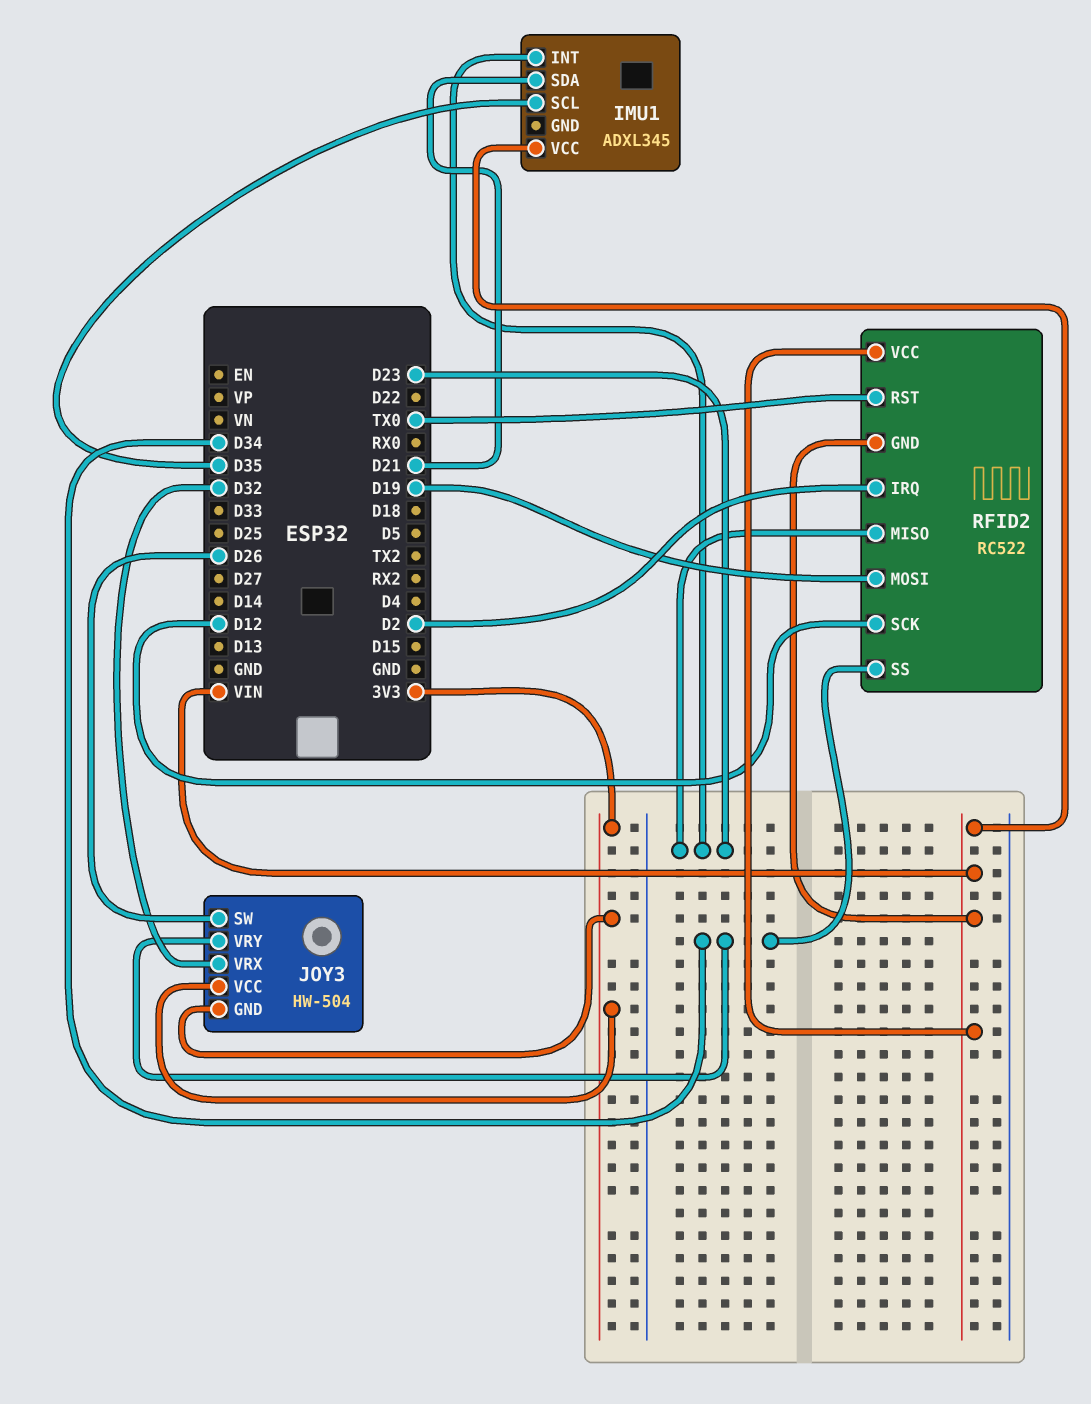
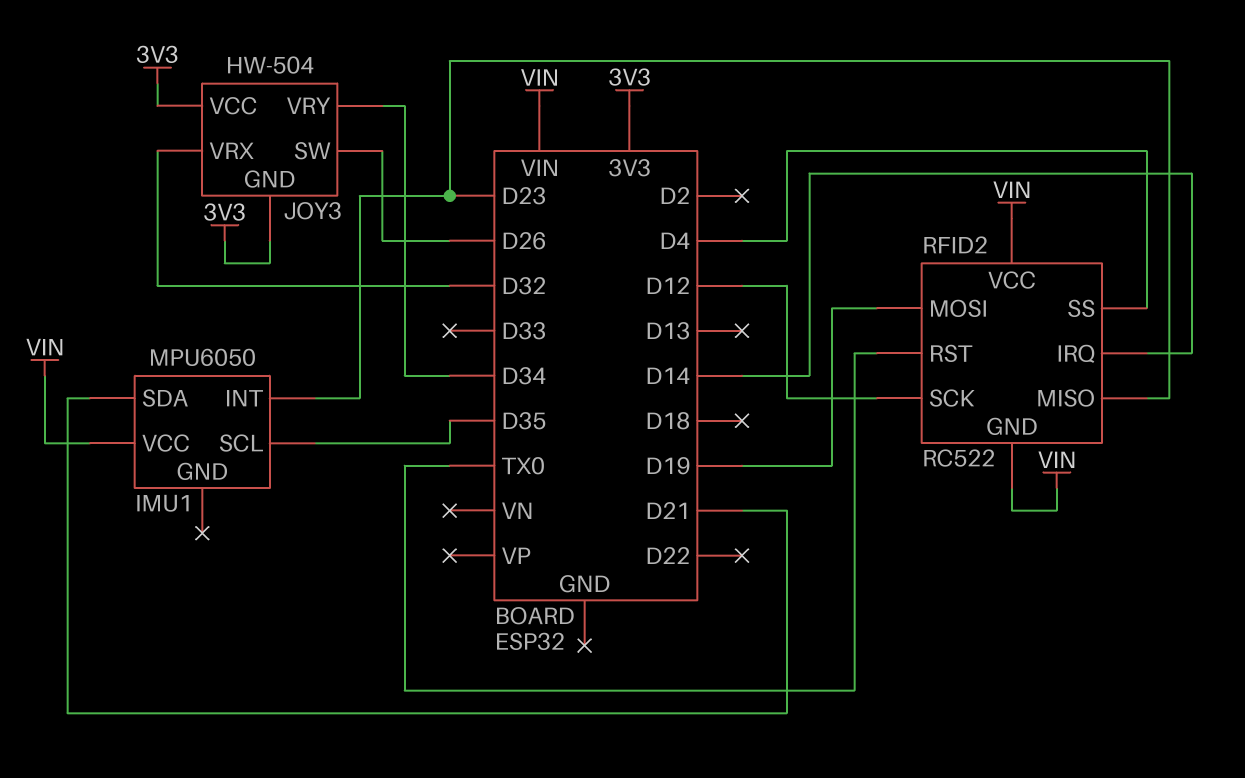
IMU1: ADXL345 -> MPU6050
RFID2 pin IRQ: D2 -> D14
RFID2 pin SS: D34 -> D4

